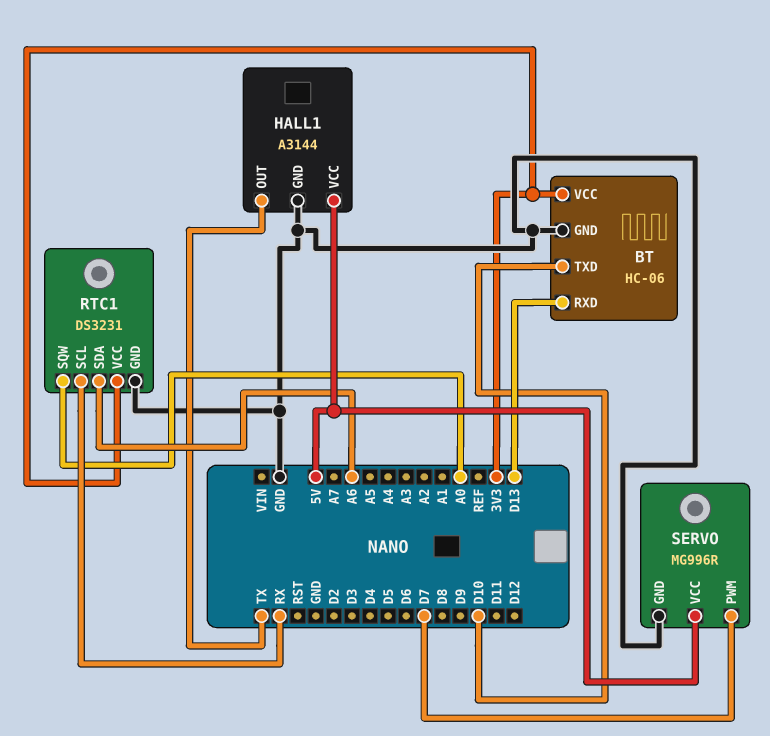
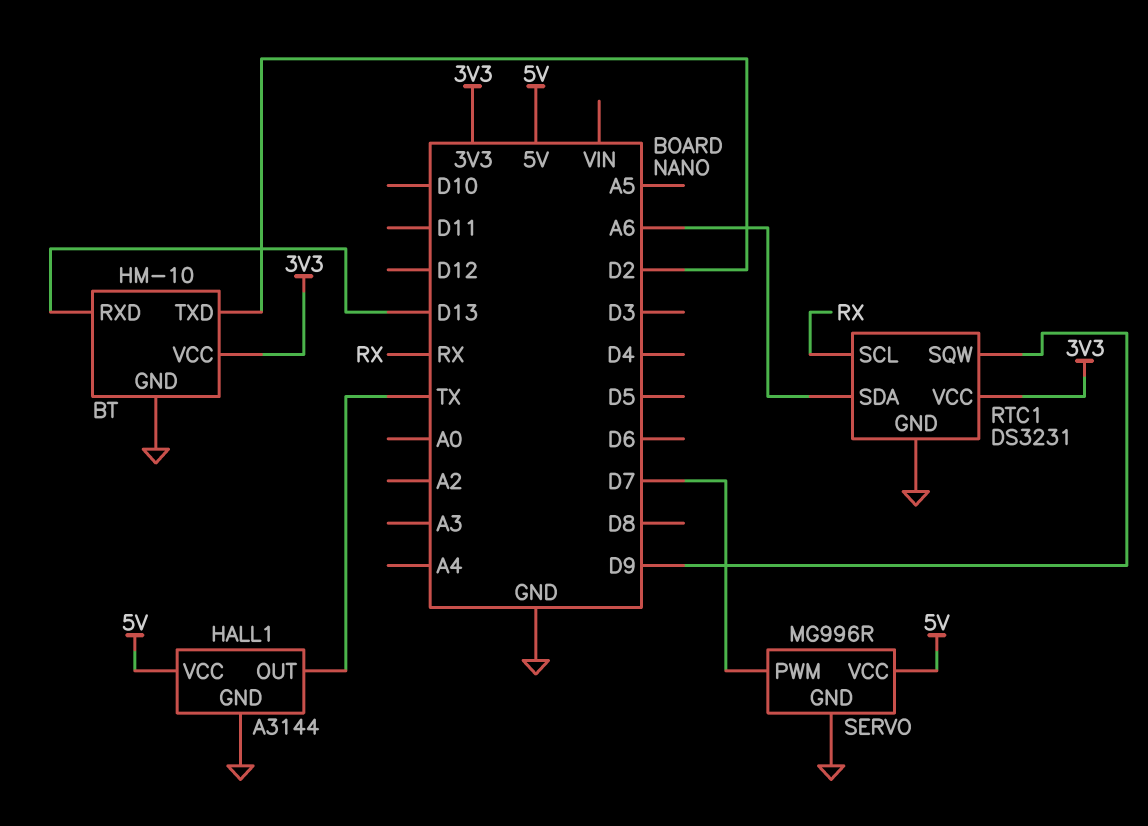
BT: HC-06 -> HM-10
BT pin TXD: D10 -> D2
RTC1 pin SQW: A0 -> D9

